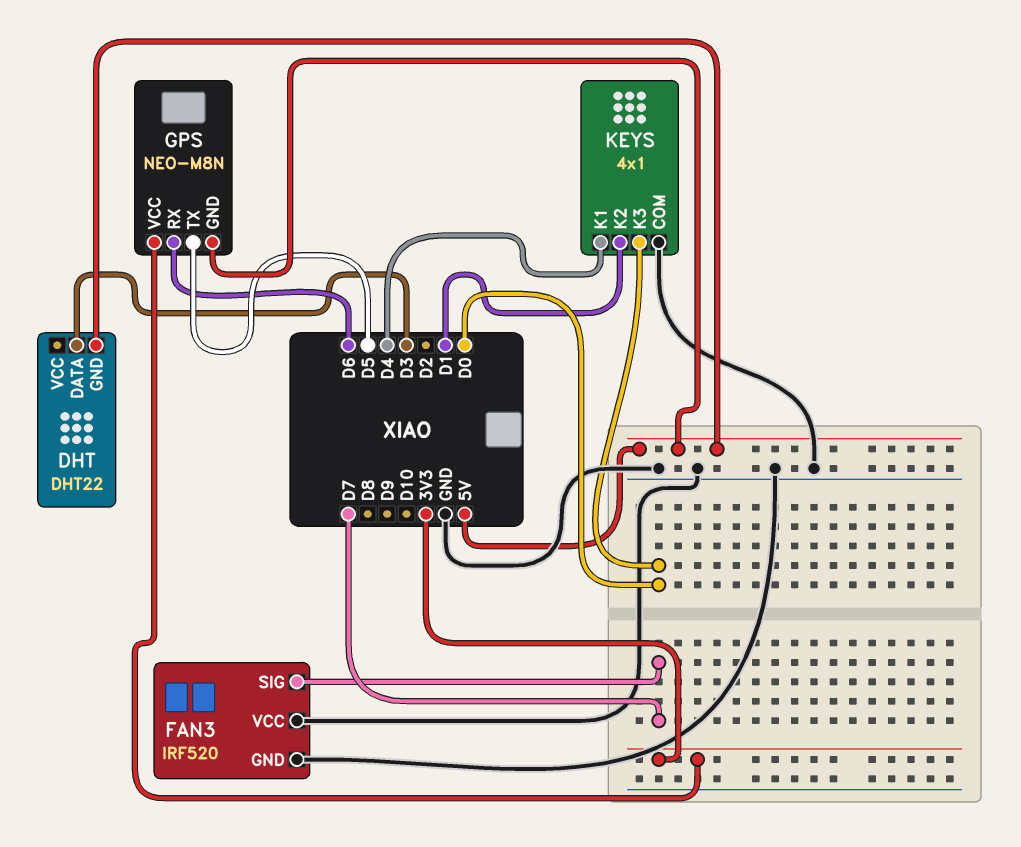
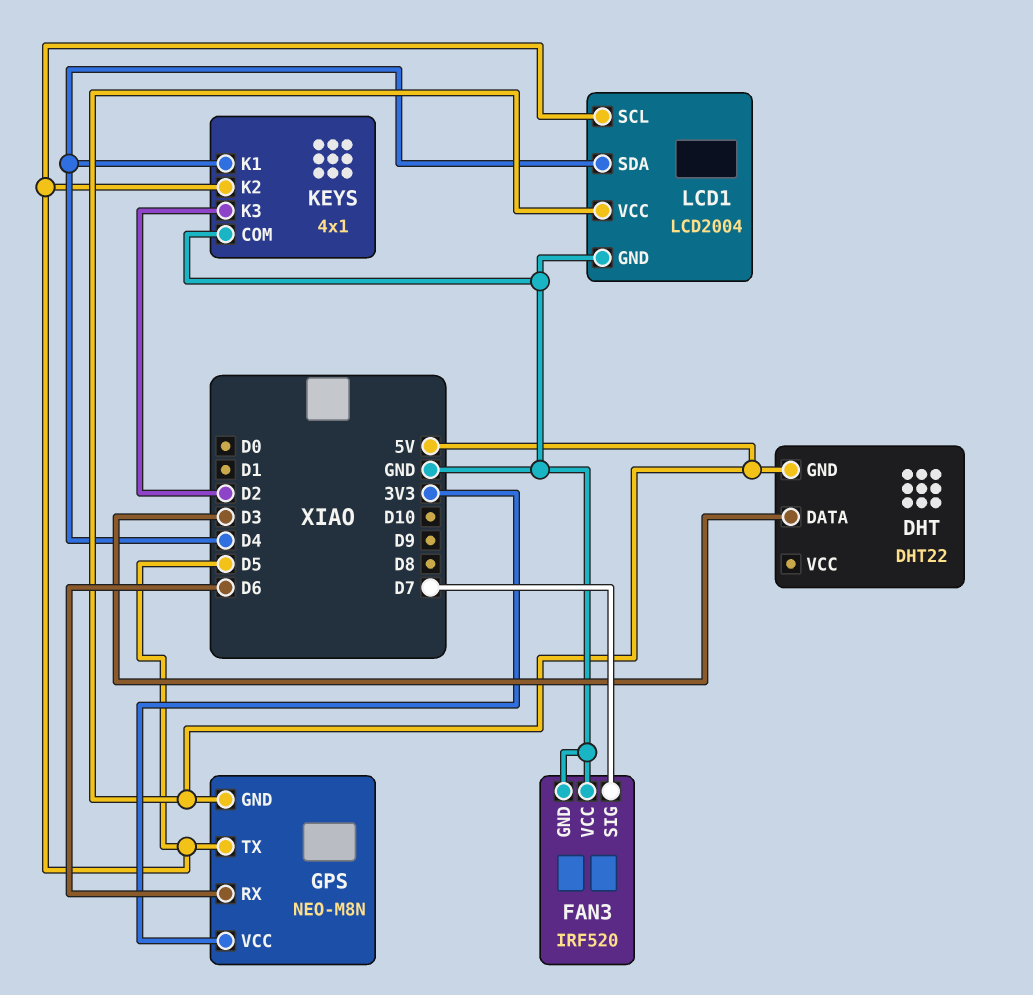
KEYS pin K2: D1 -> D5
KEYS pin K3: D0 -> D2
LCD1: none -> LCD2004
LCD1 pin GND: none -> GND
LCD1 pin SCL: none -> D5
LCD1 pin SDA: none -> D4
LCD1 pin VCC: none -> 5V

